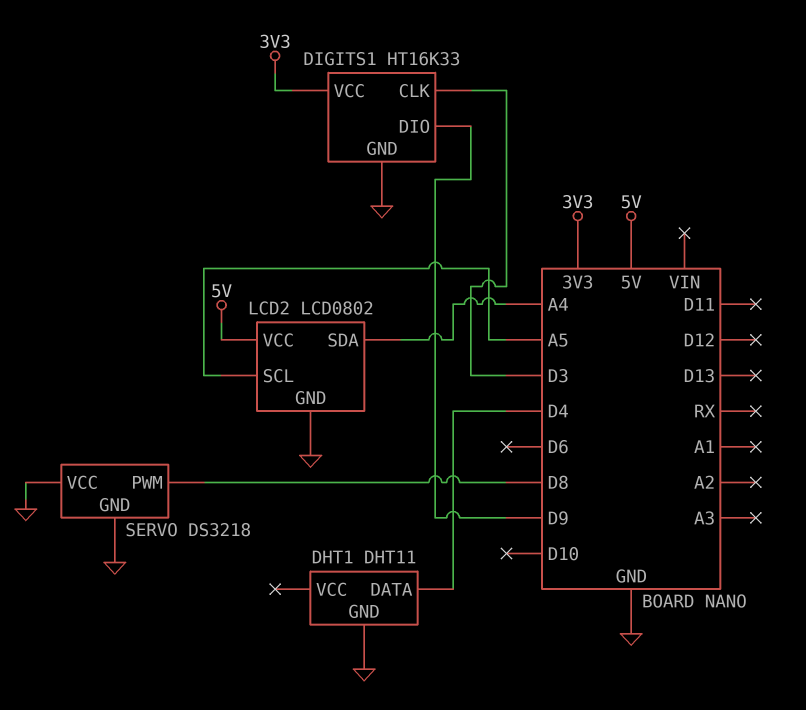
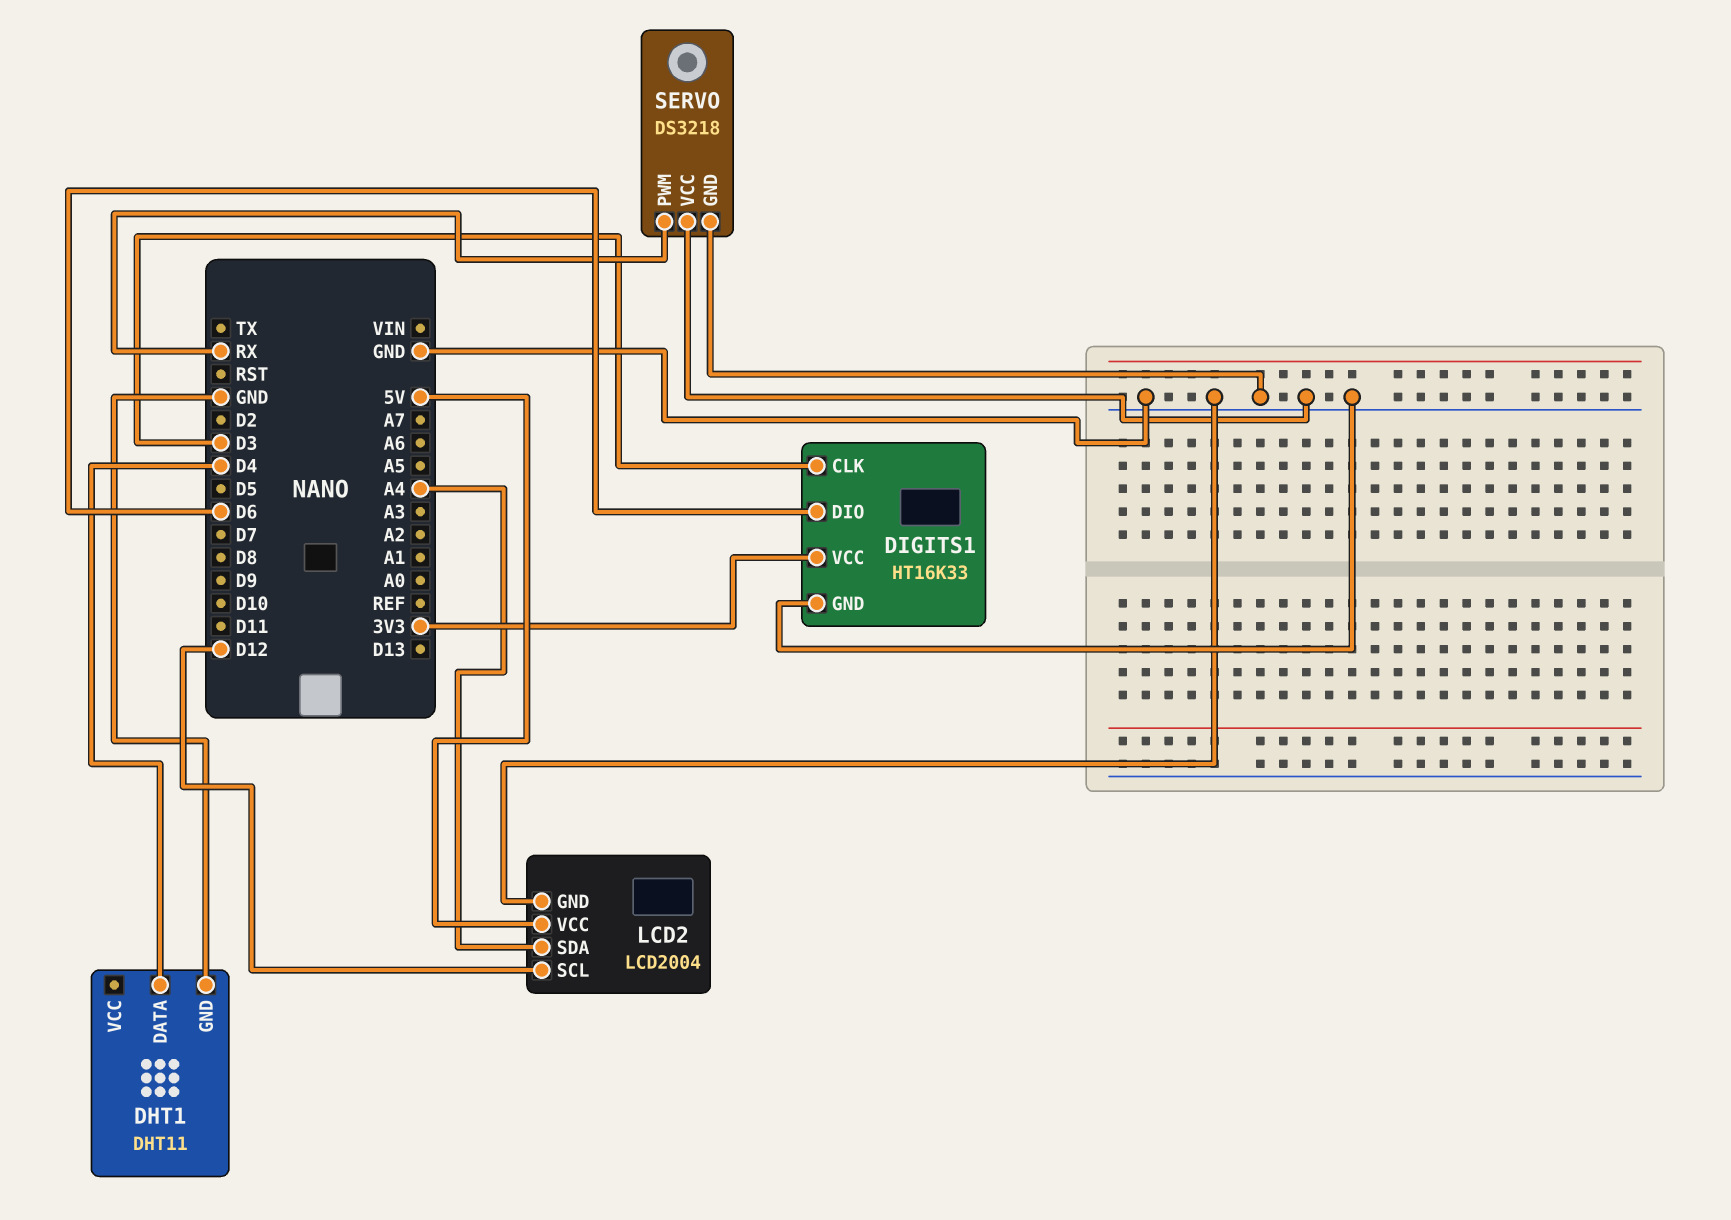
DIGITS1 pin DIO: D9 -> D6
LCD2: LCD0802 -> LCD2004
LCD2 pin SCL: A5 -> D12
SERVO pin PWM: D8 -> RX

